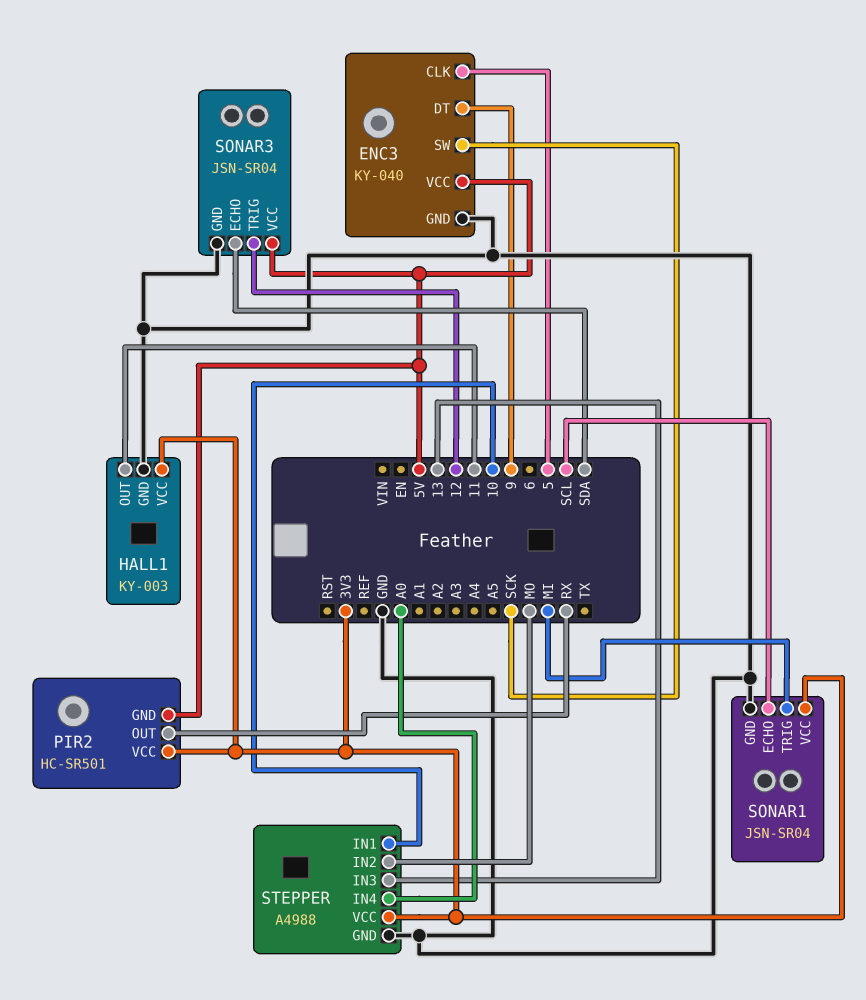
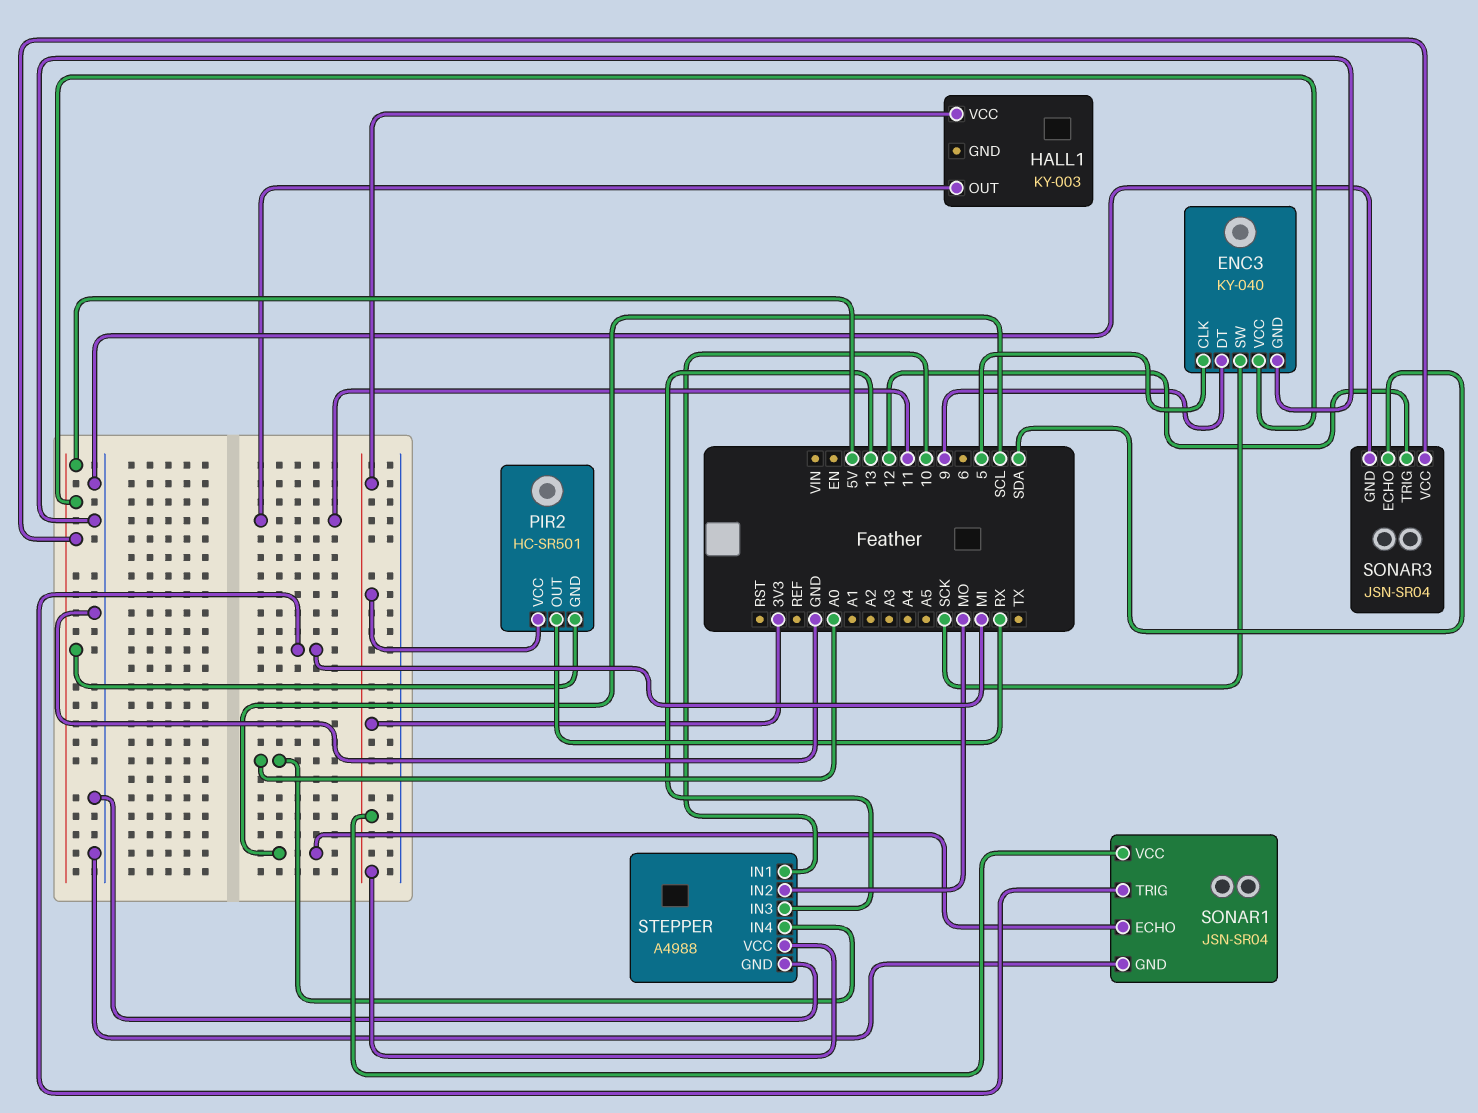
HALL1 pin GND: GND -> none

